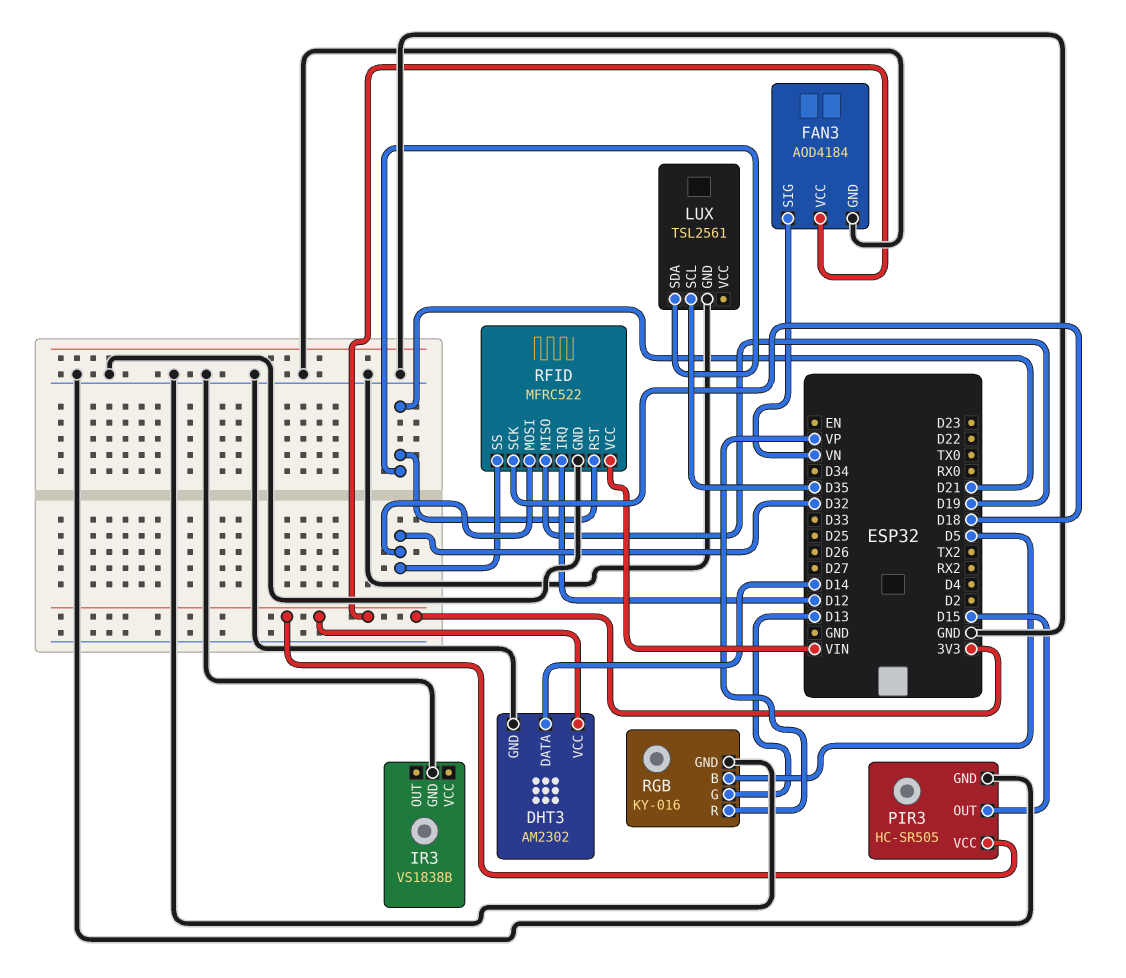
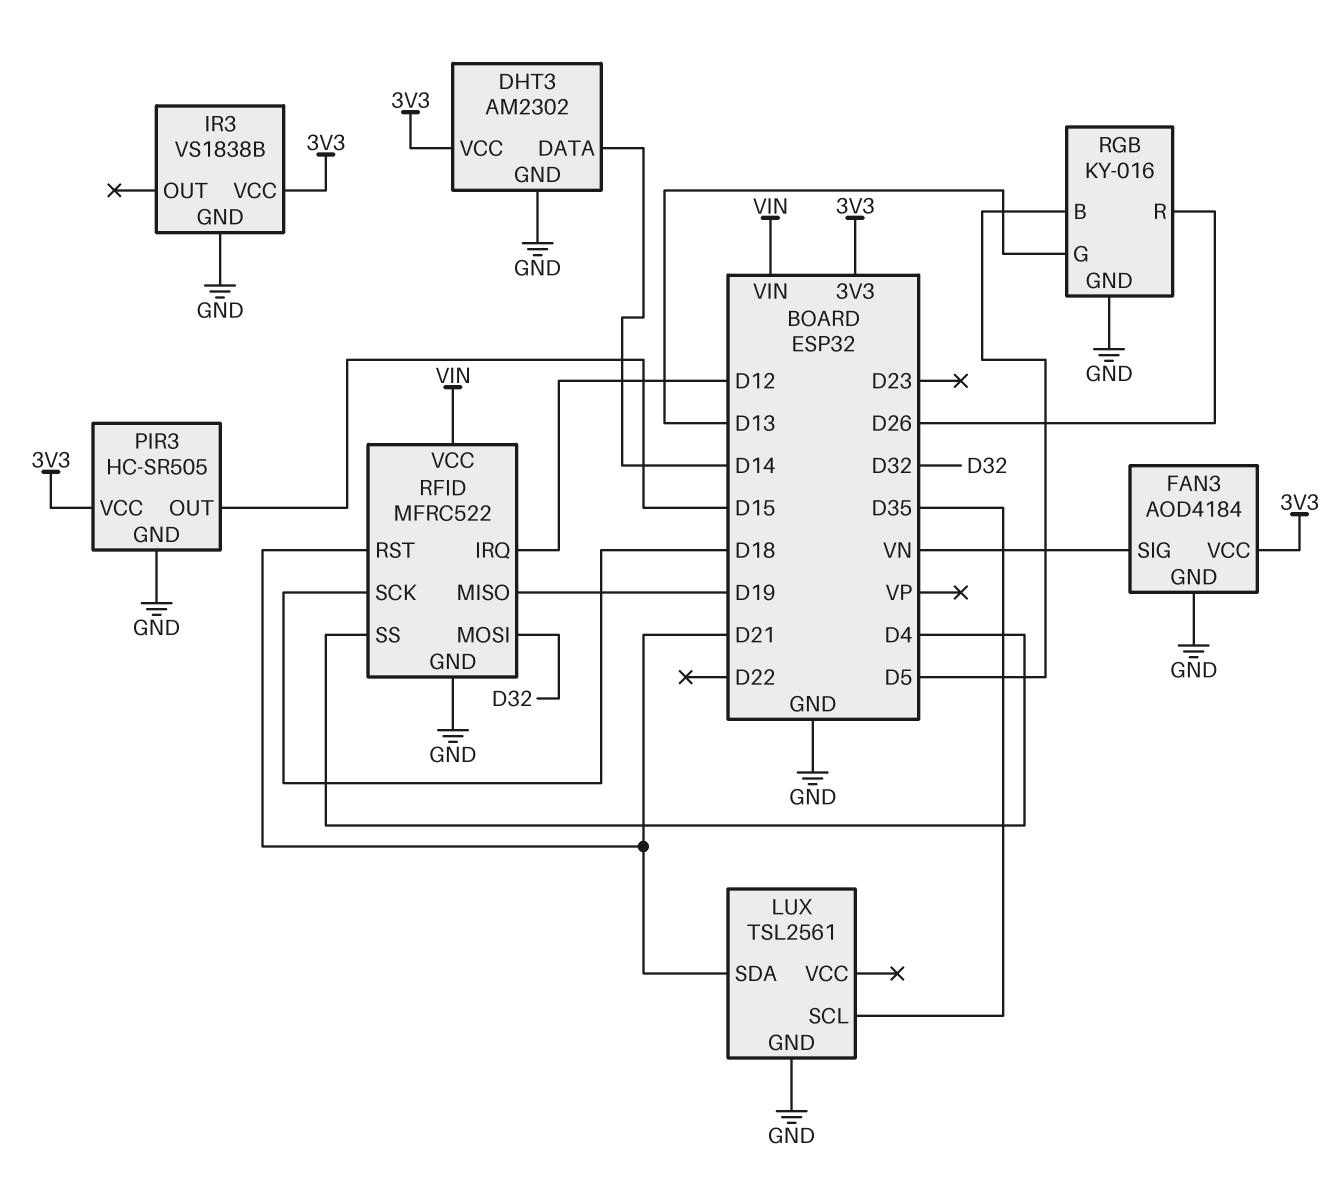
IR3 pin VCC: none -> 3V3
RFID pin SS: D32 -> D4
RGB pin R: VP -> D26

